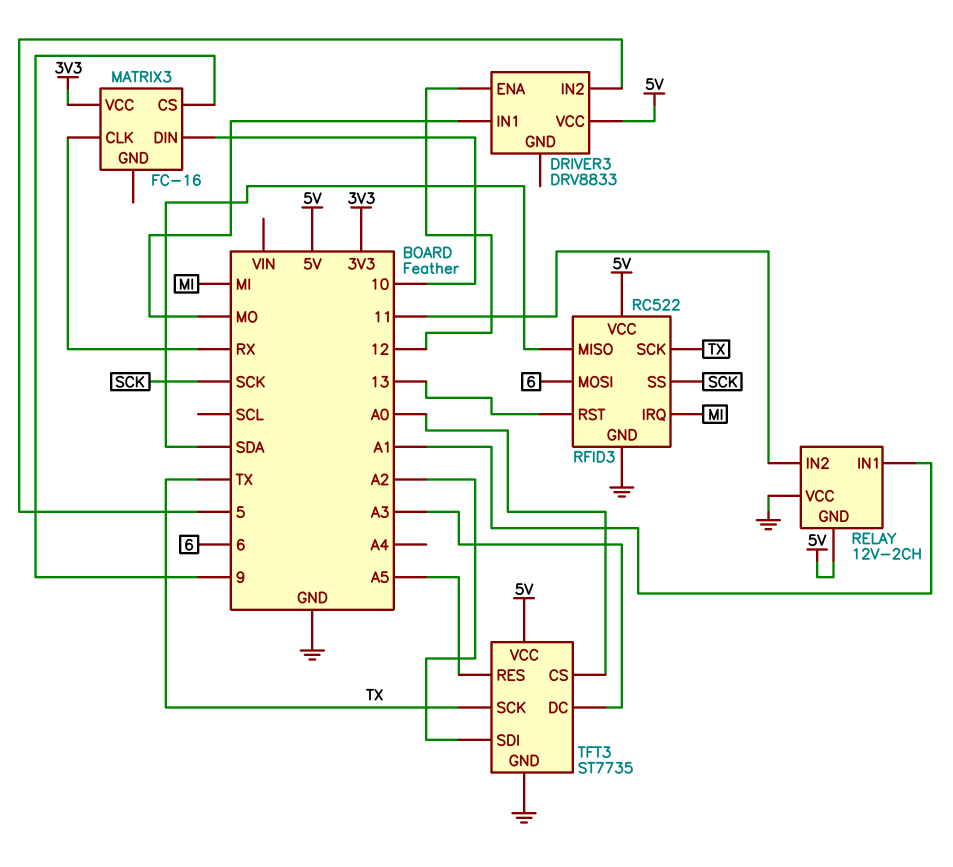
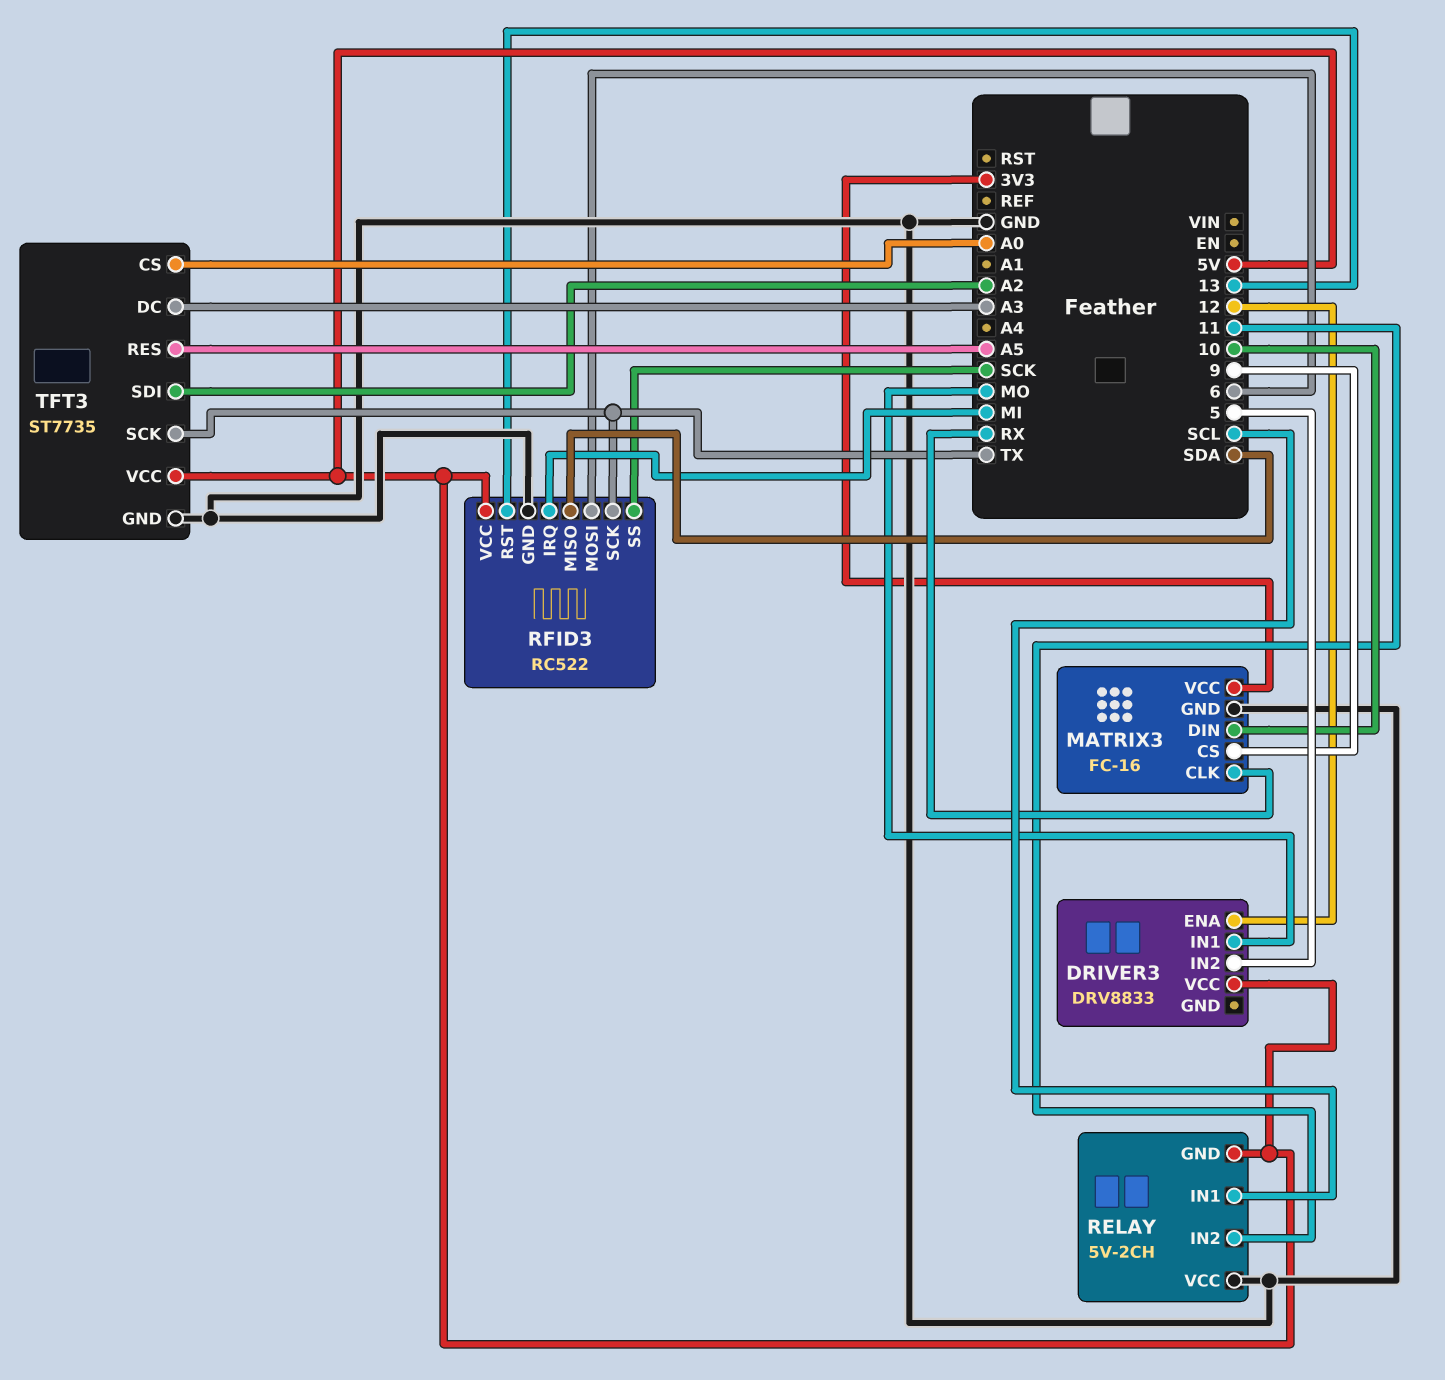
MATRIX3 pin GND: none -> GND
RELAY: 12V-2CH -> 5V-2CH
RELAY pin IN1: A1 -> SCL

